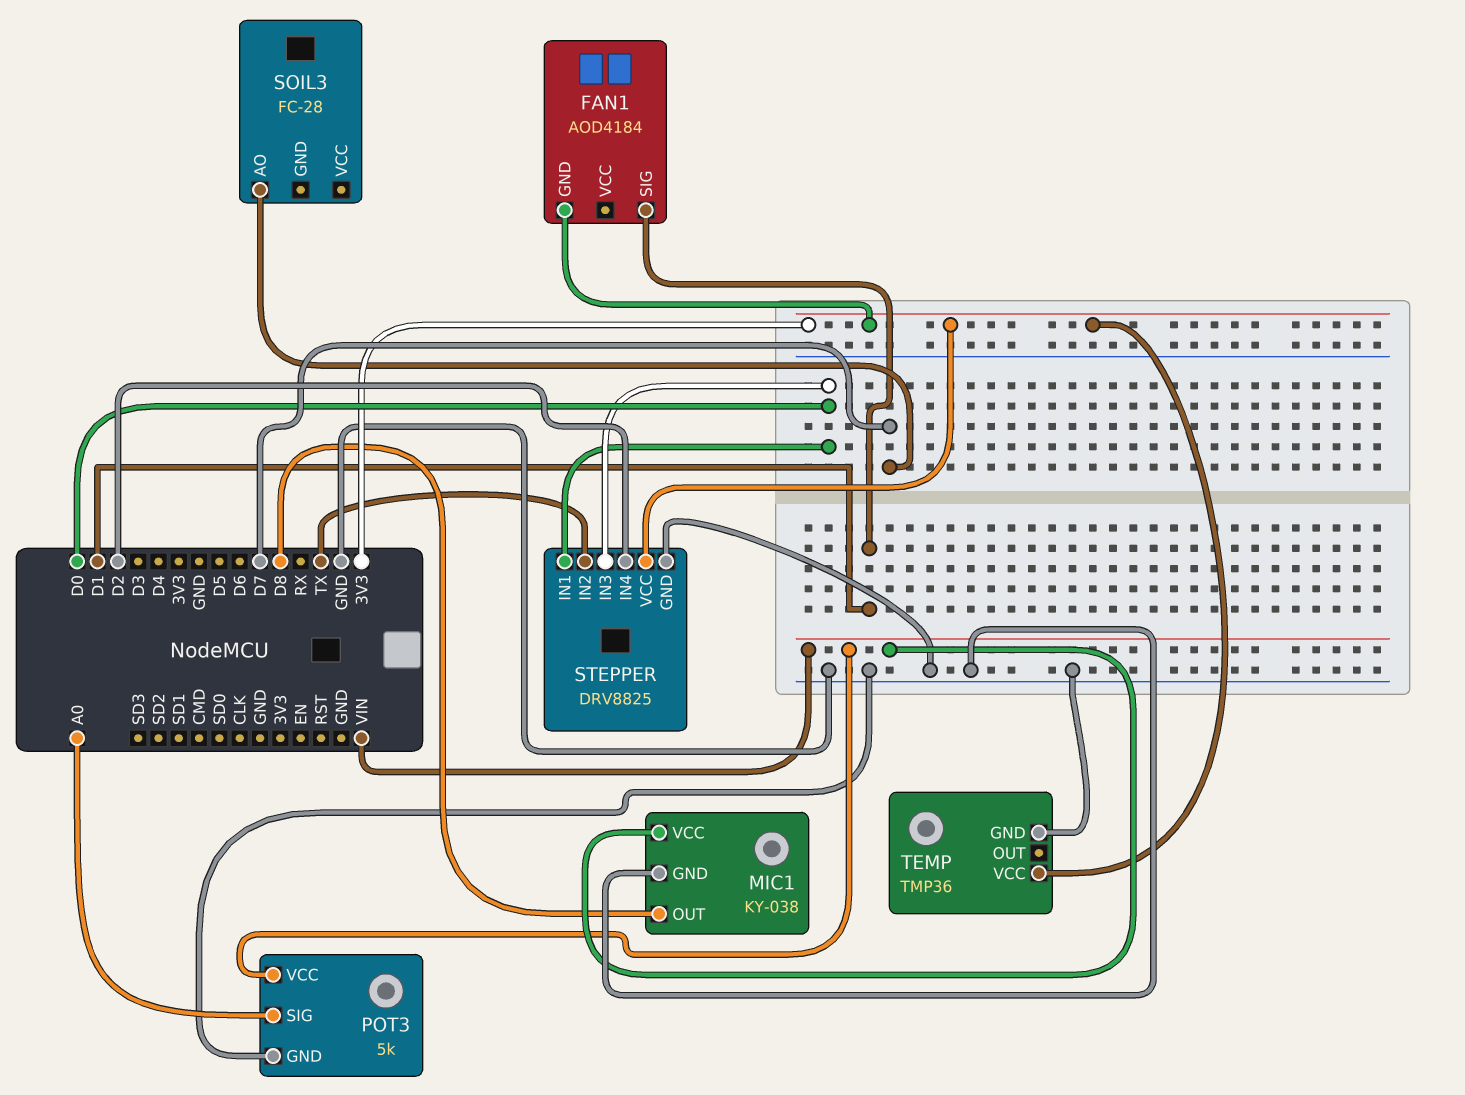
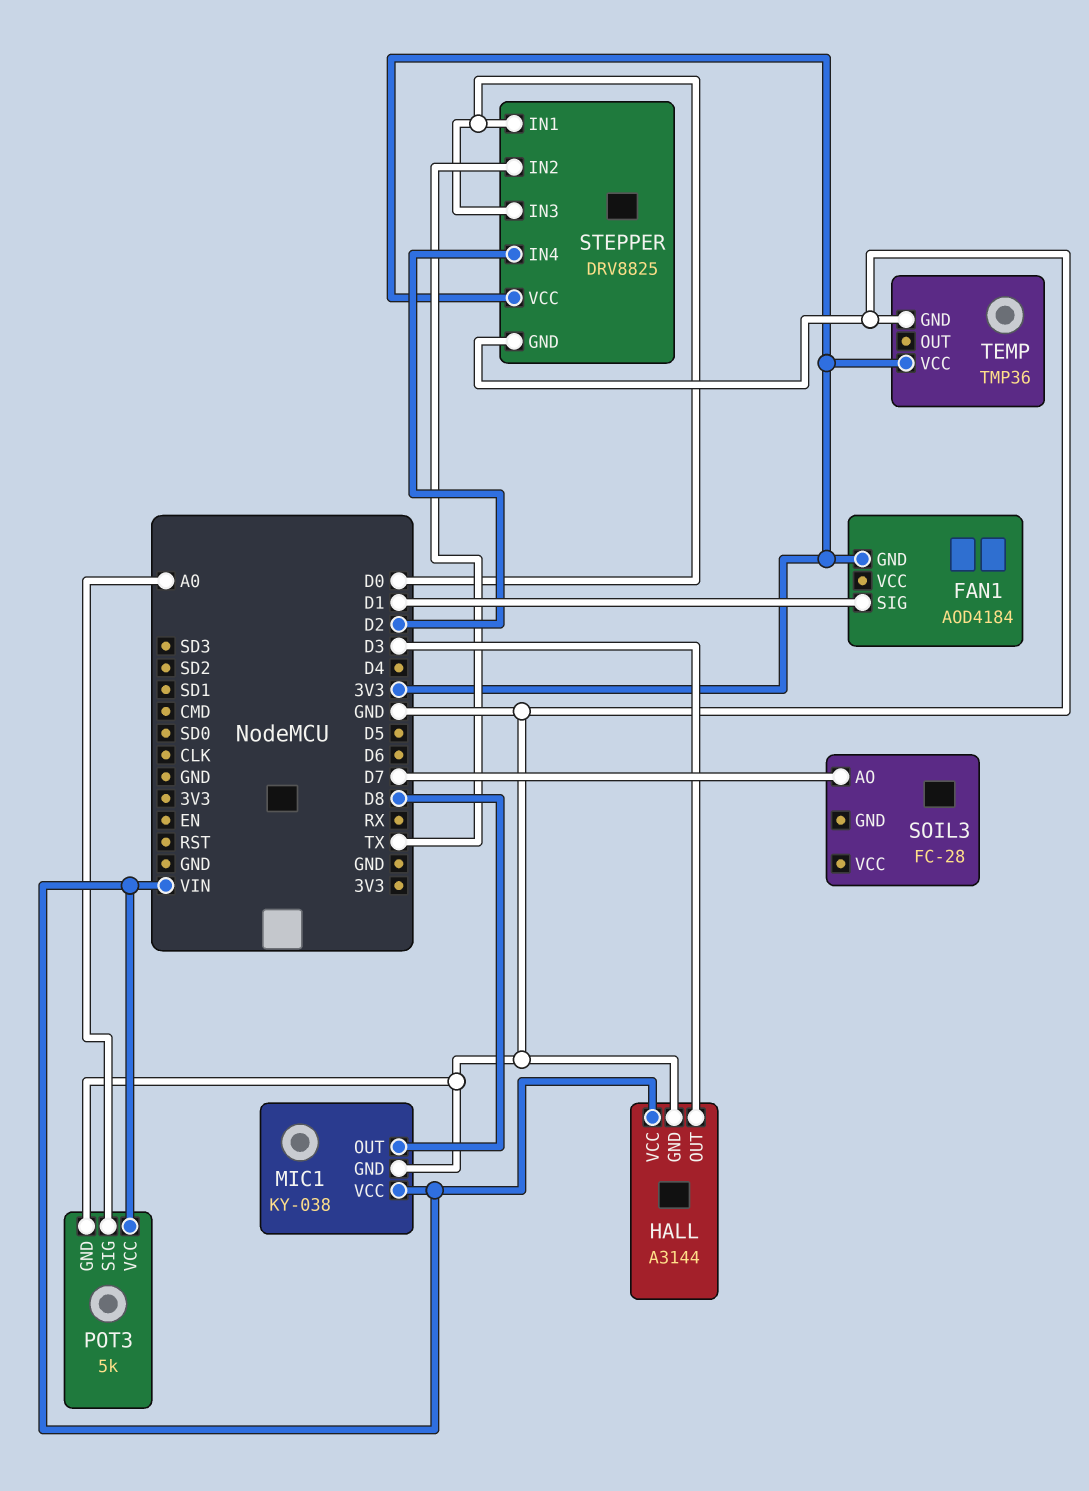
HALL: none -> A3144
HALL pin GND: none -> GND
HALL pin OUT: none -> D3
HALL pin VCC: none -> VIN

